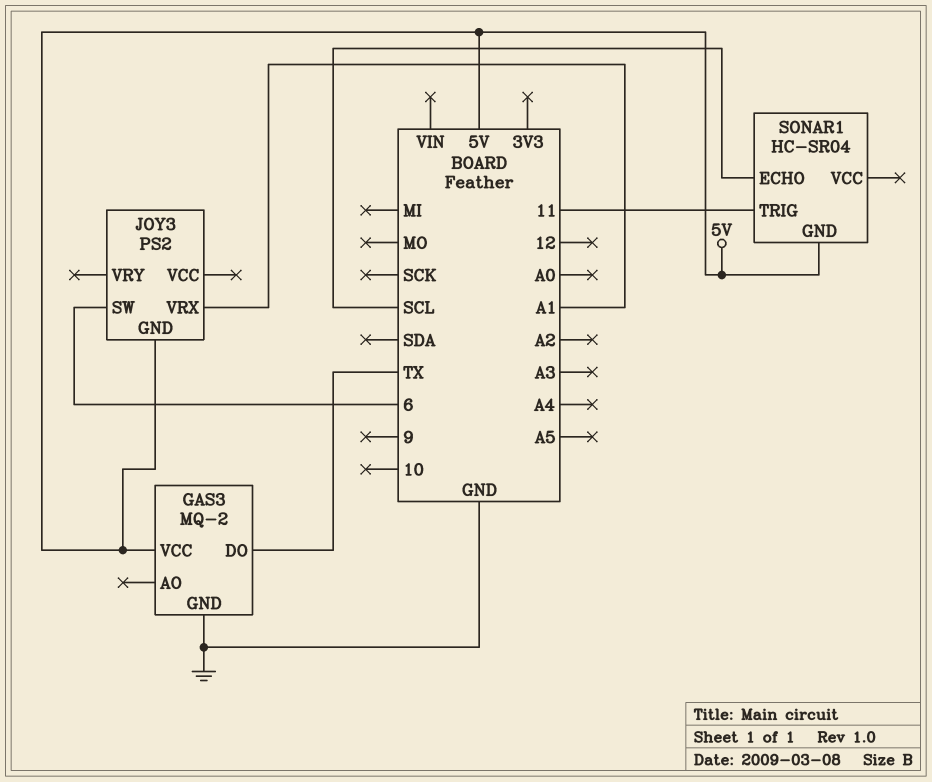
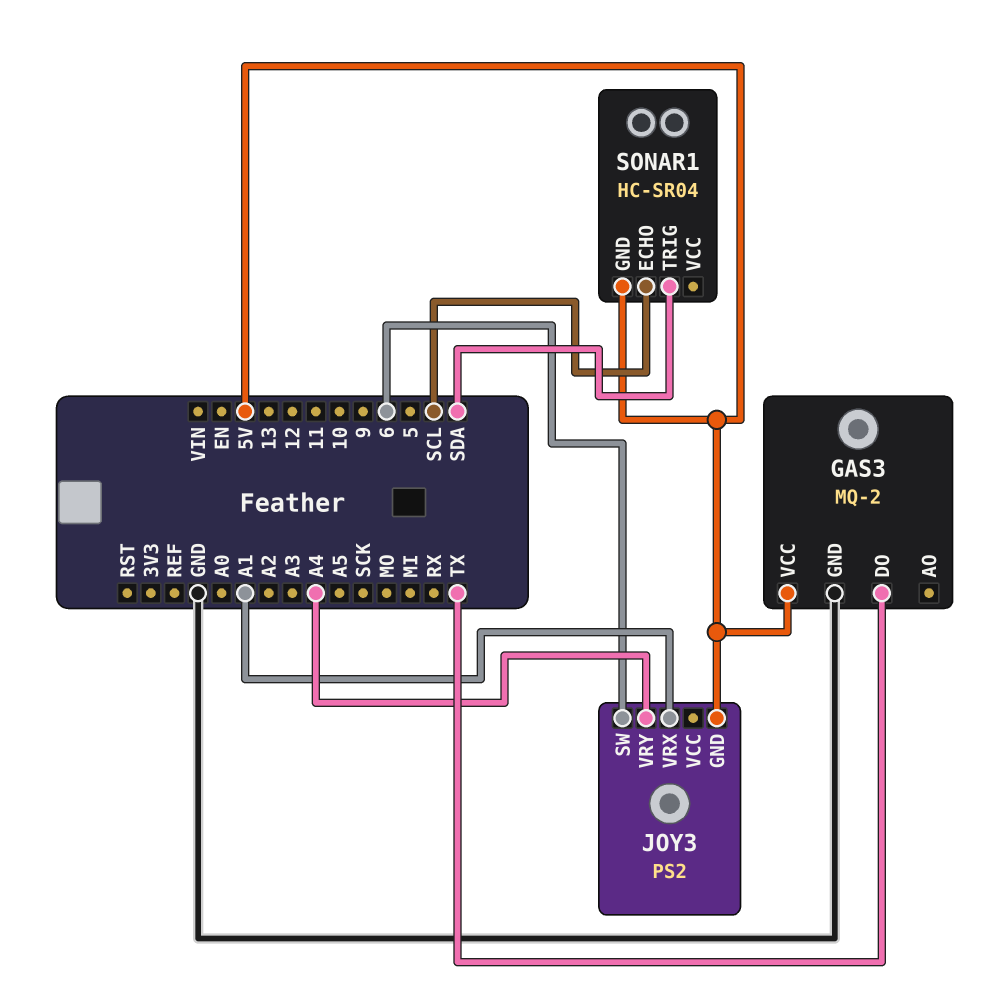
JOY3 pin VRY: none -> A4
SONAR1 pin TRIG: 11 -> SDA

